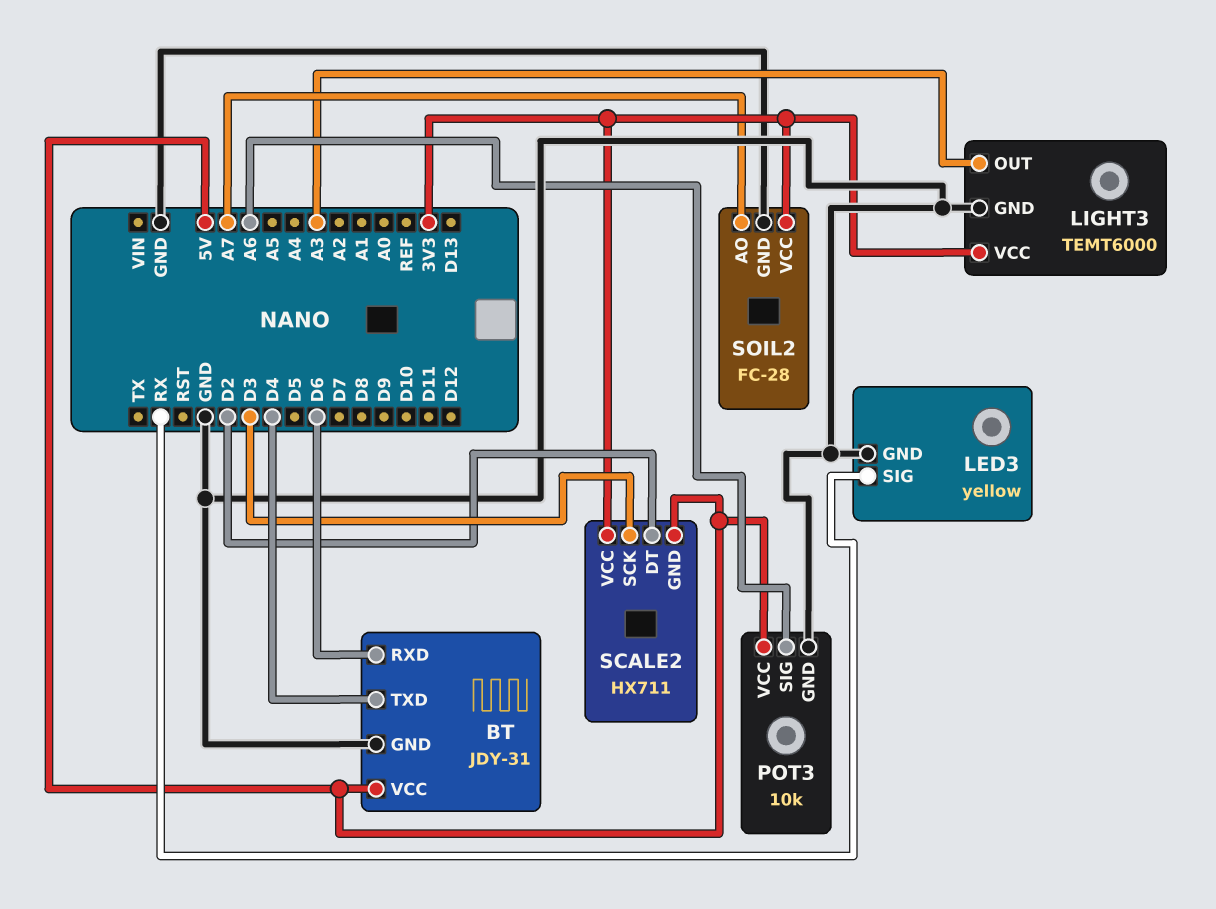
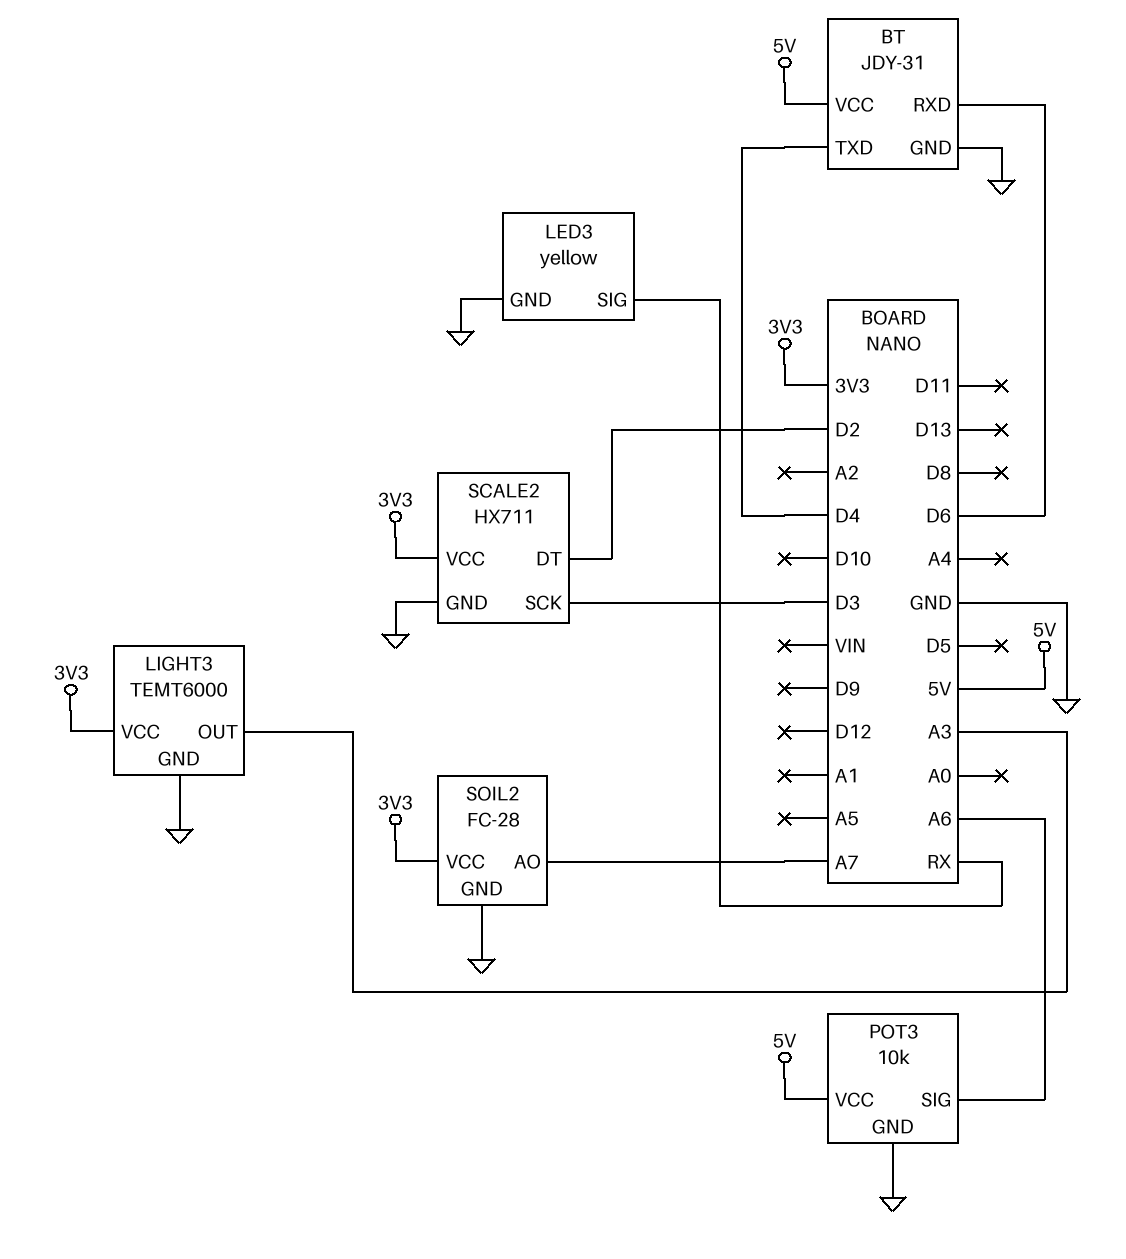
SCALE2 pin GND: 5V -> GND

